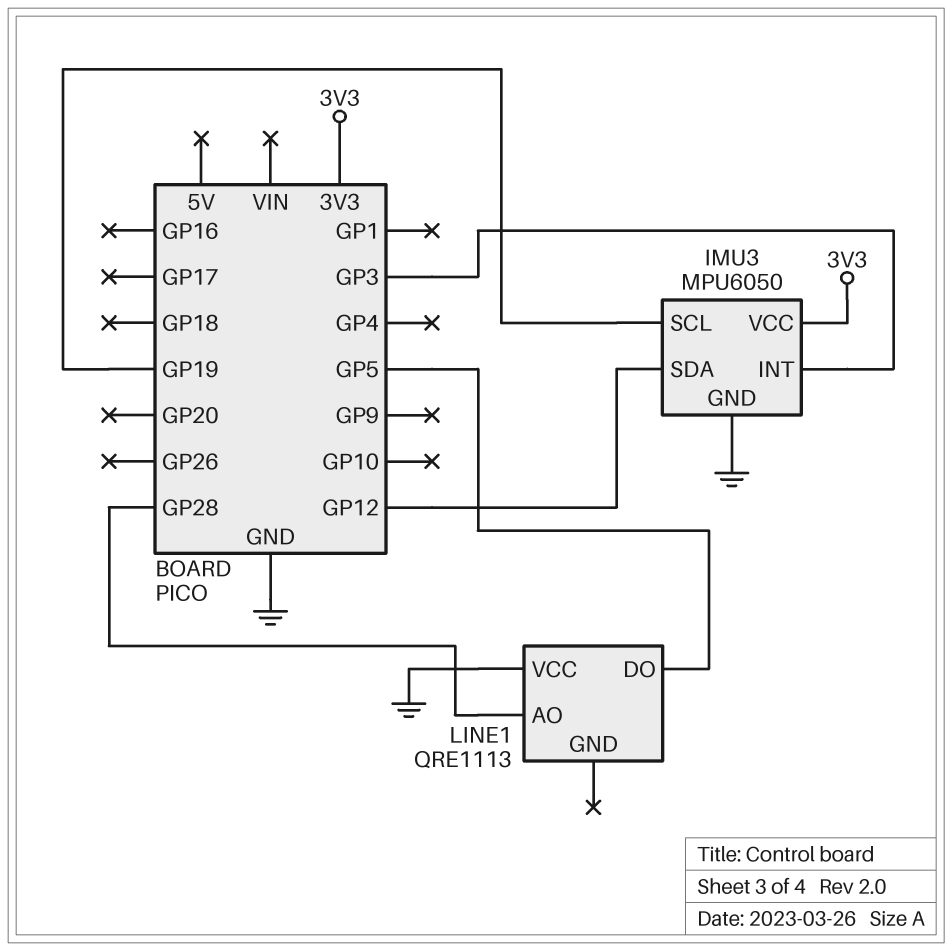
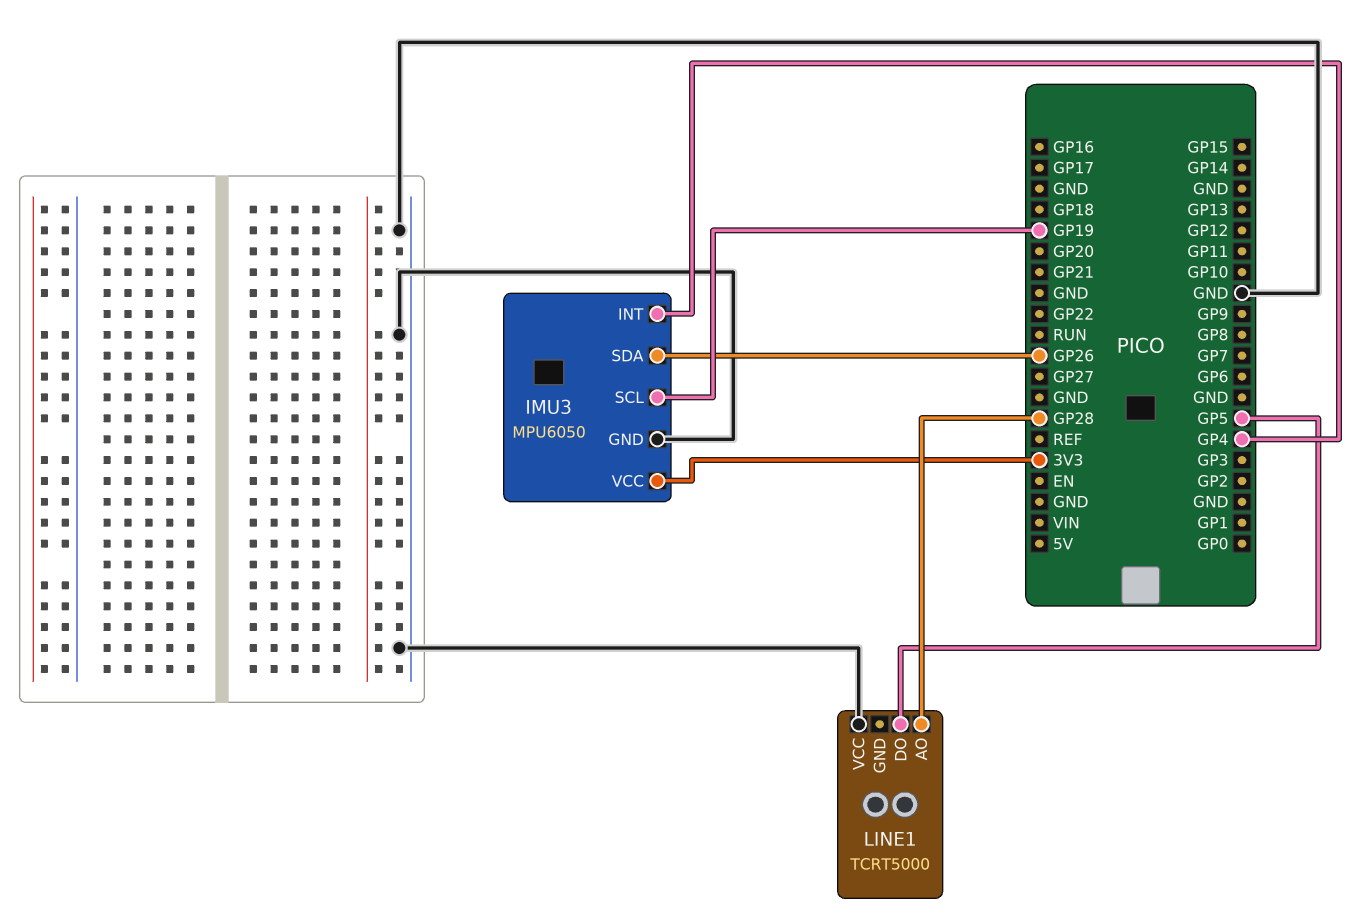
IMU3 pin INT: GP3 -> GP4
IMU3 pin SDA: GP12 -> GP26
LINE1: QRE1113 -> TCRT5000

